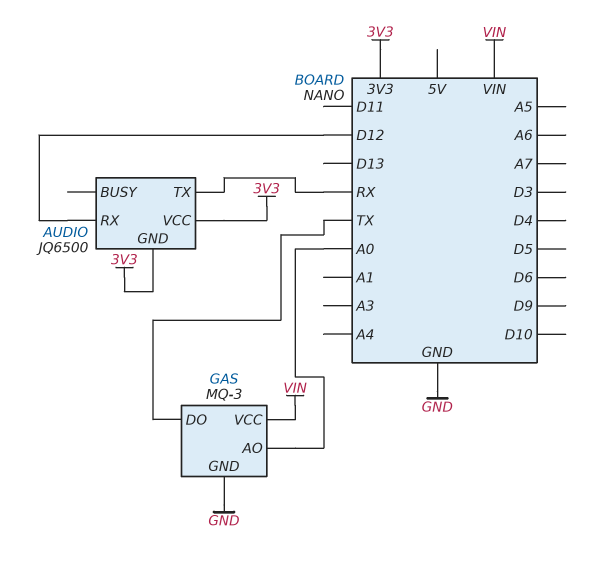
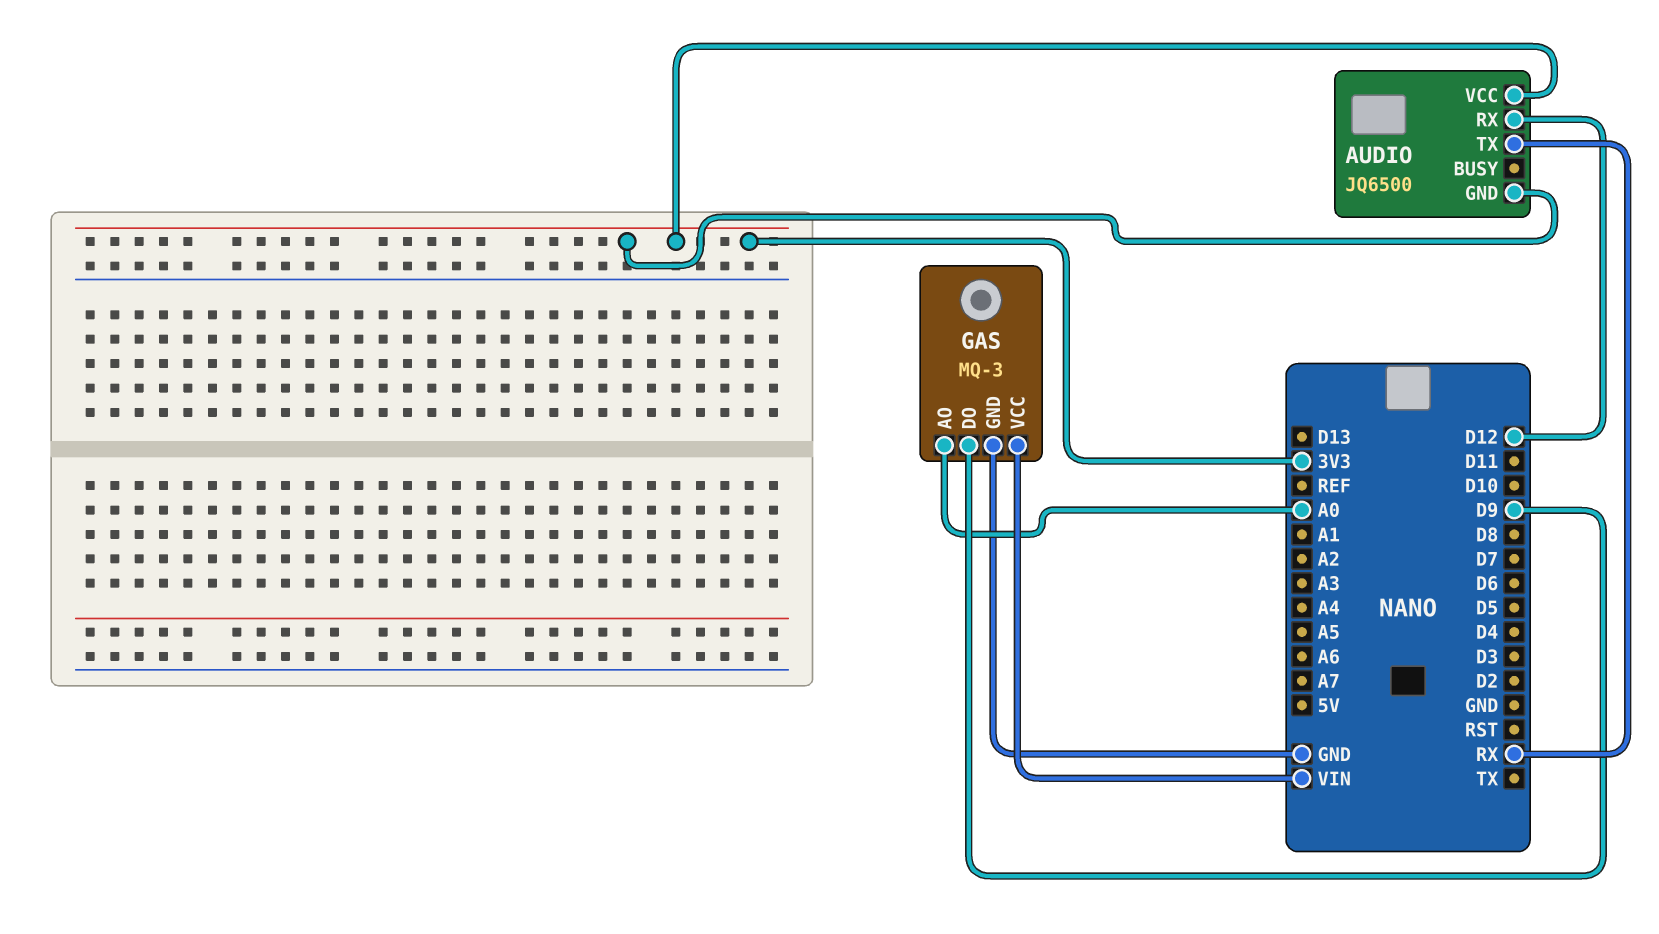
GAS pin DO: TX -> D9

